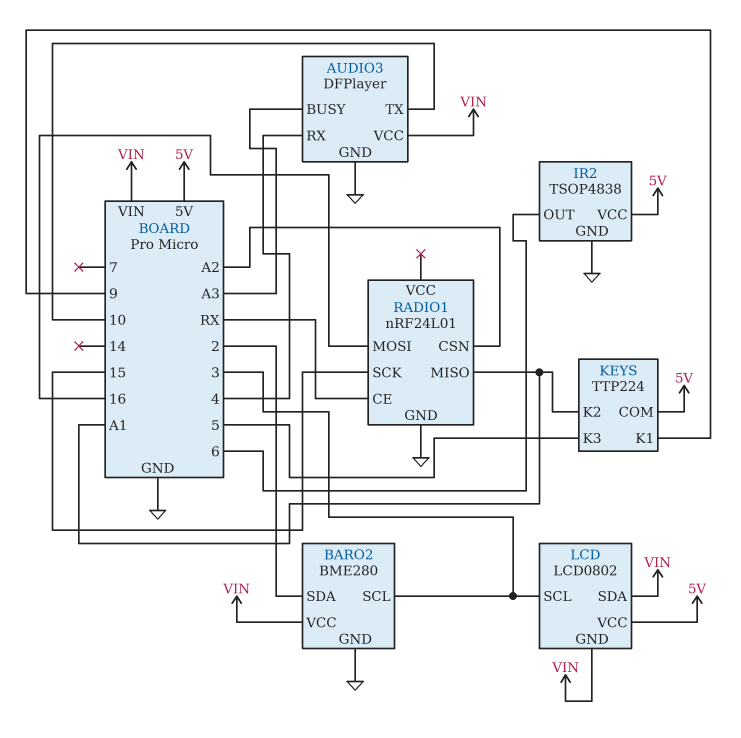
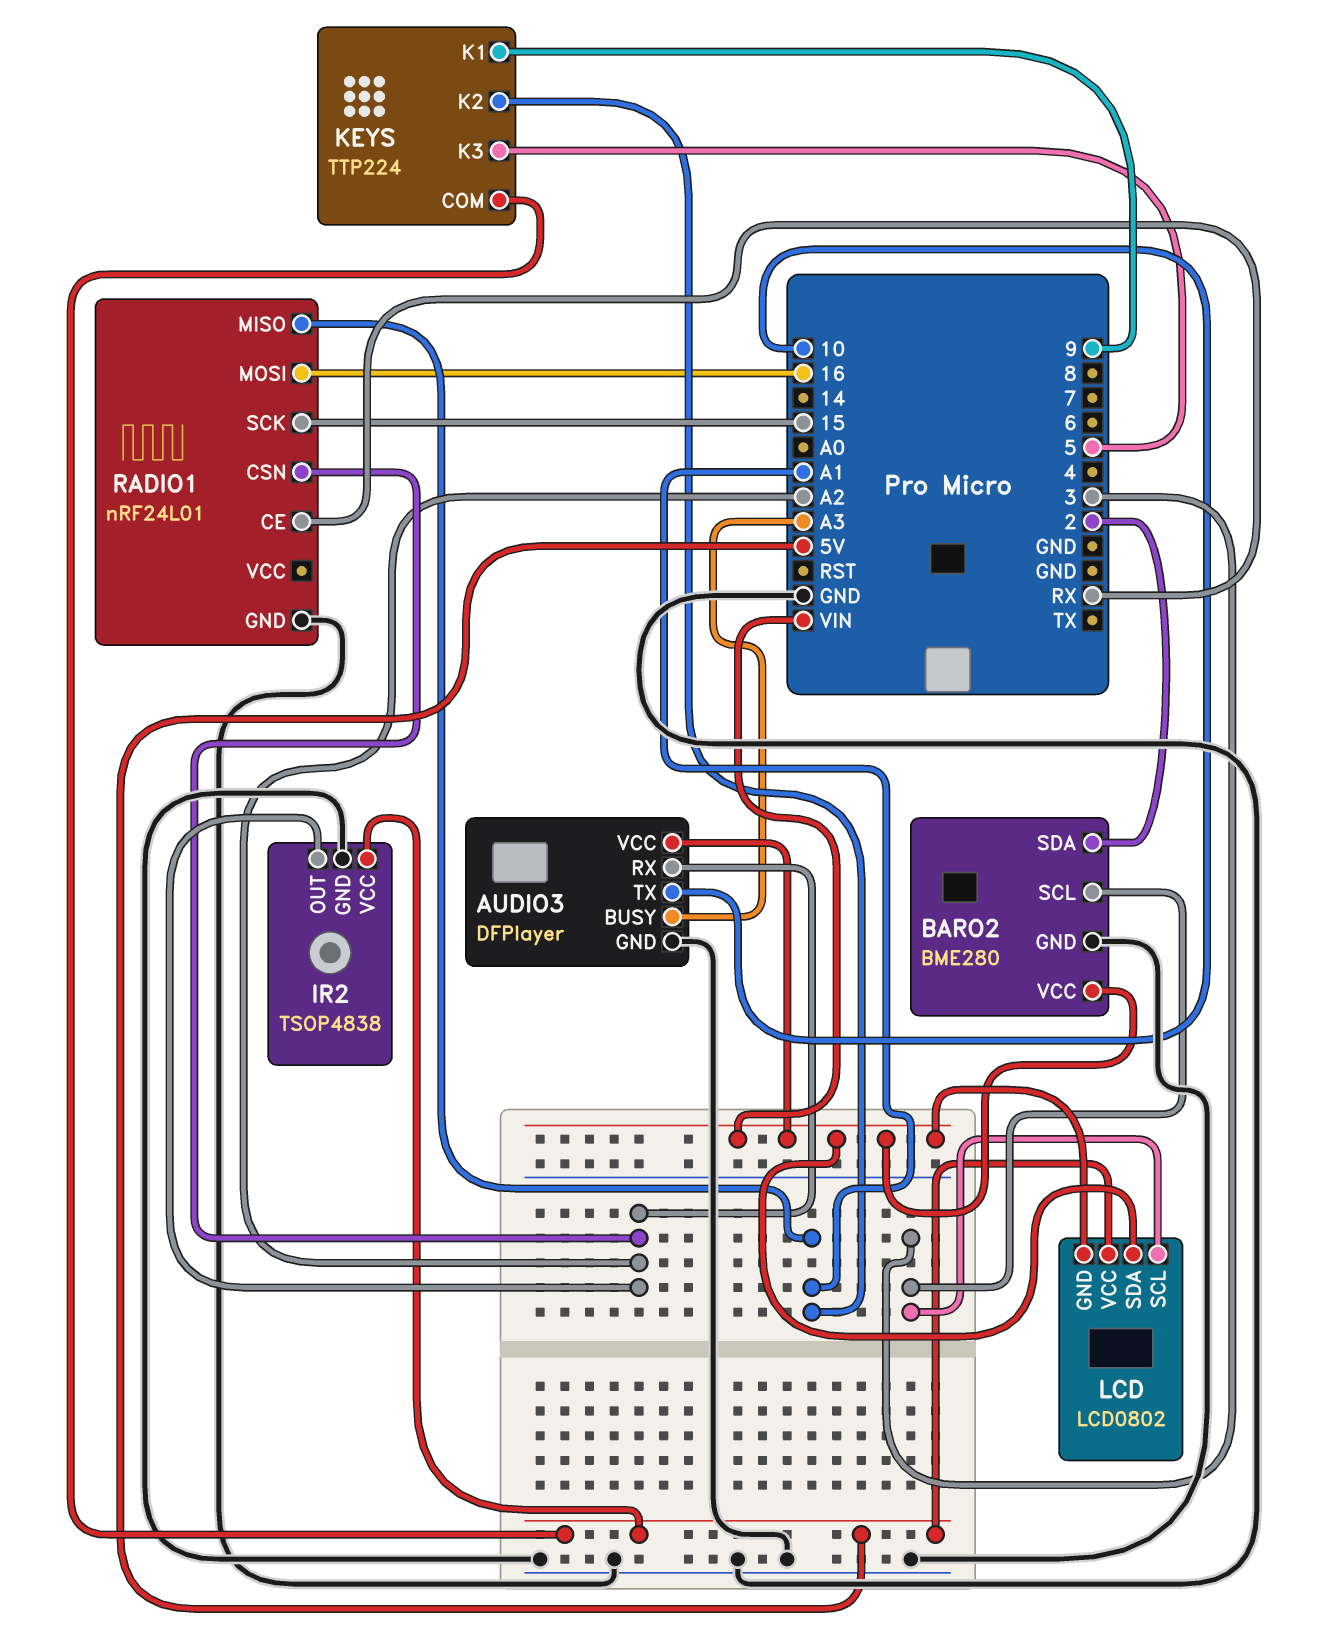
AUDIO3 pin RX: 4 -> A2
IR2 pin OUT: 6 -> A2

